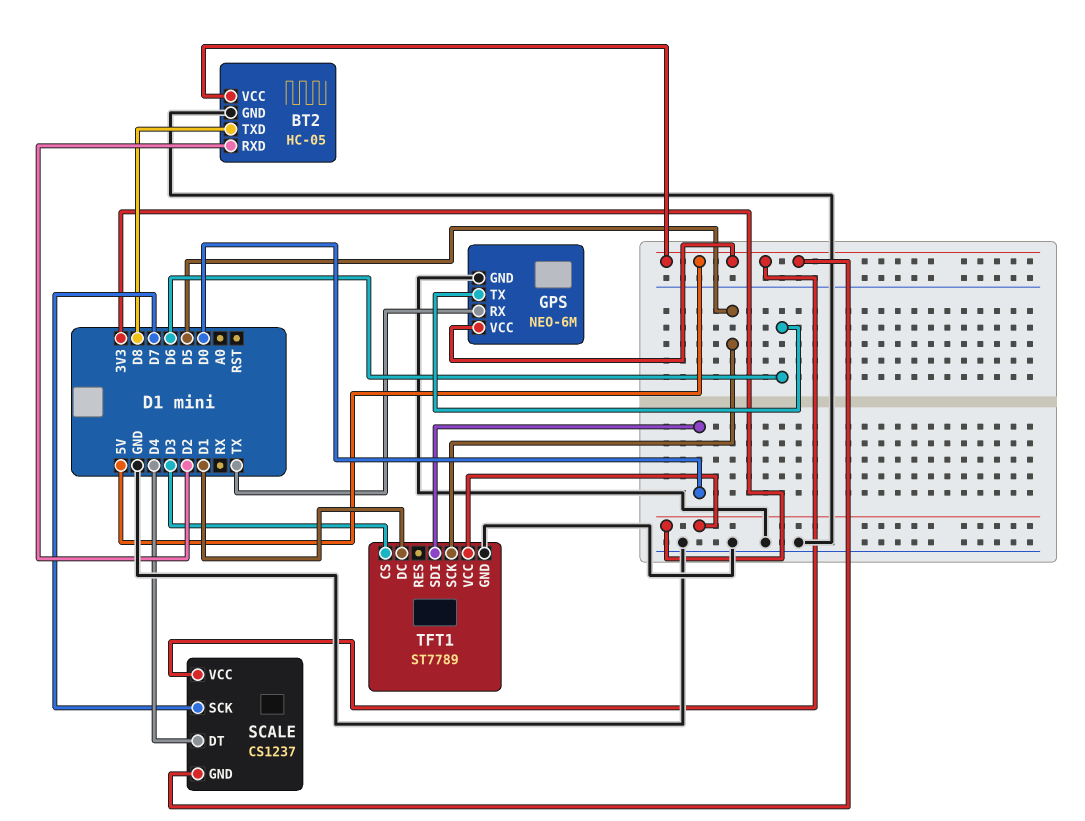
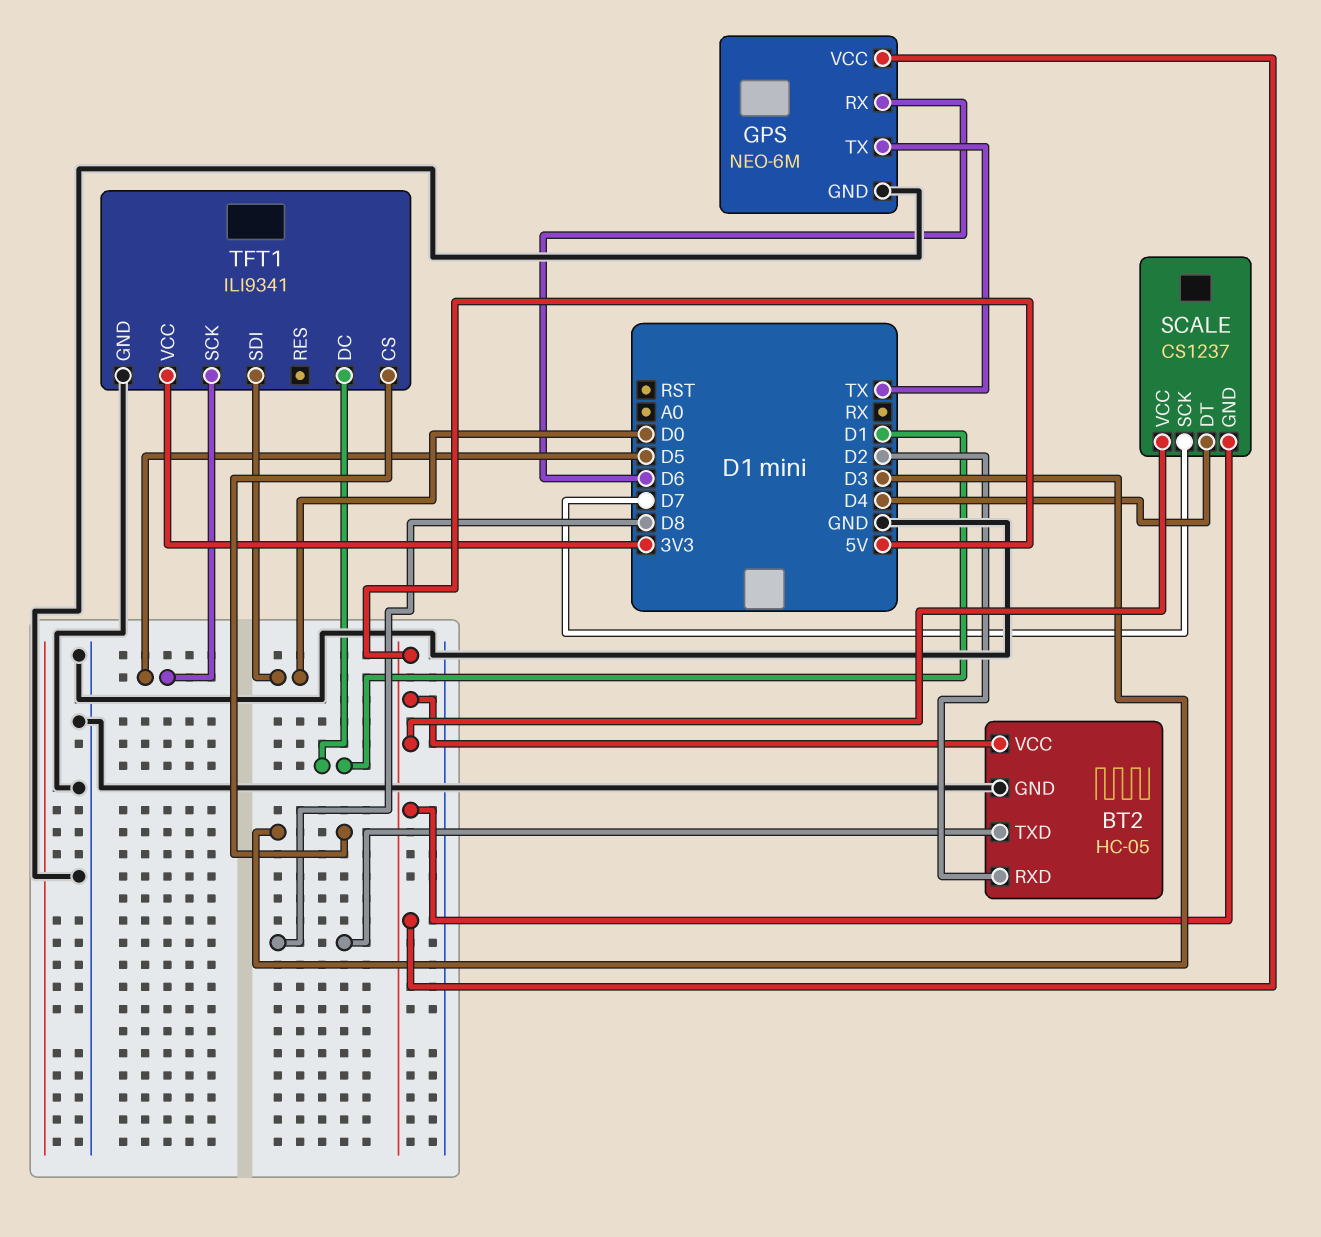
GPS pin RX: TX -> D6
GPS pin TX: D6 -> TX
TFT1: ST7789 -> ILI9341

